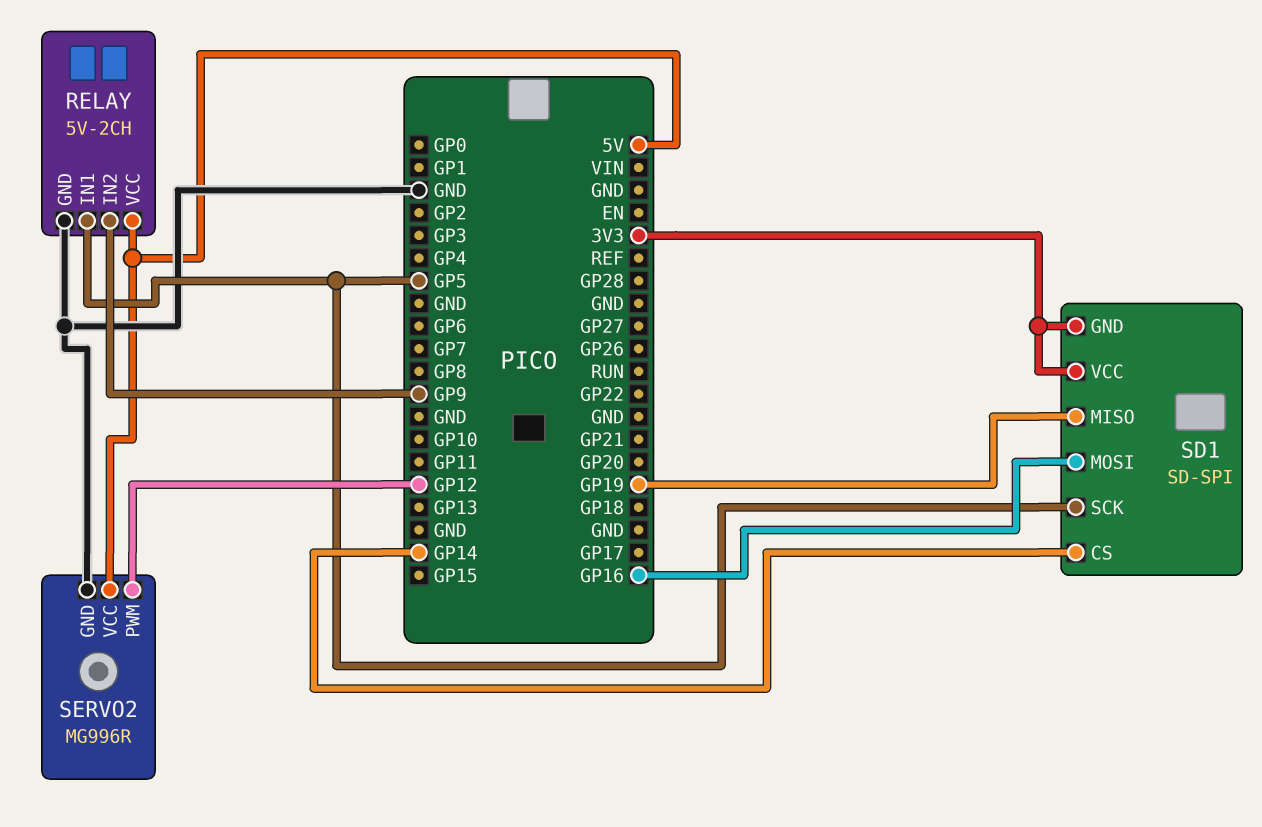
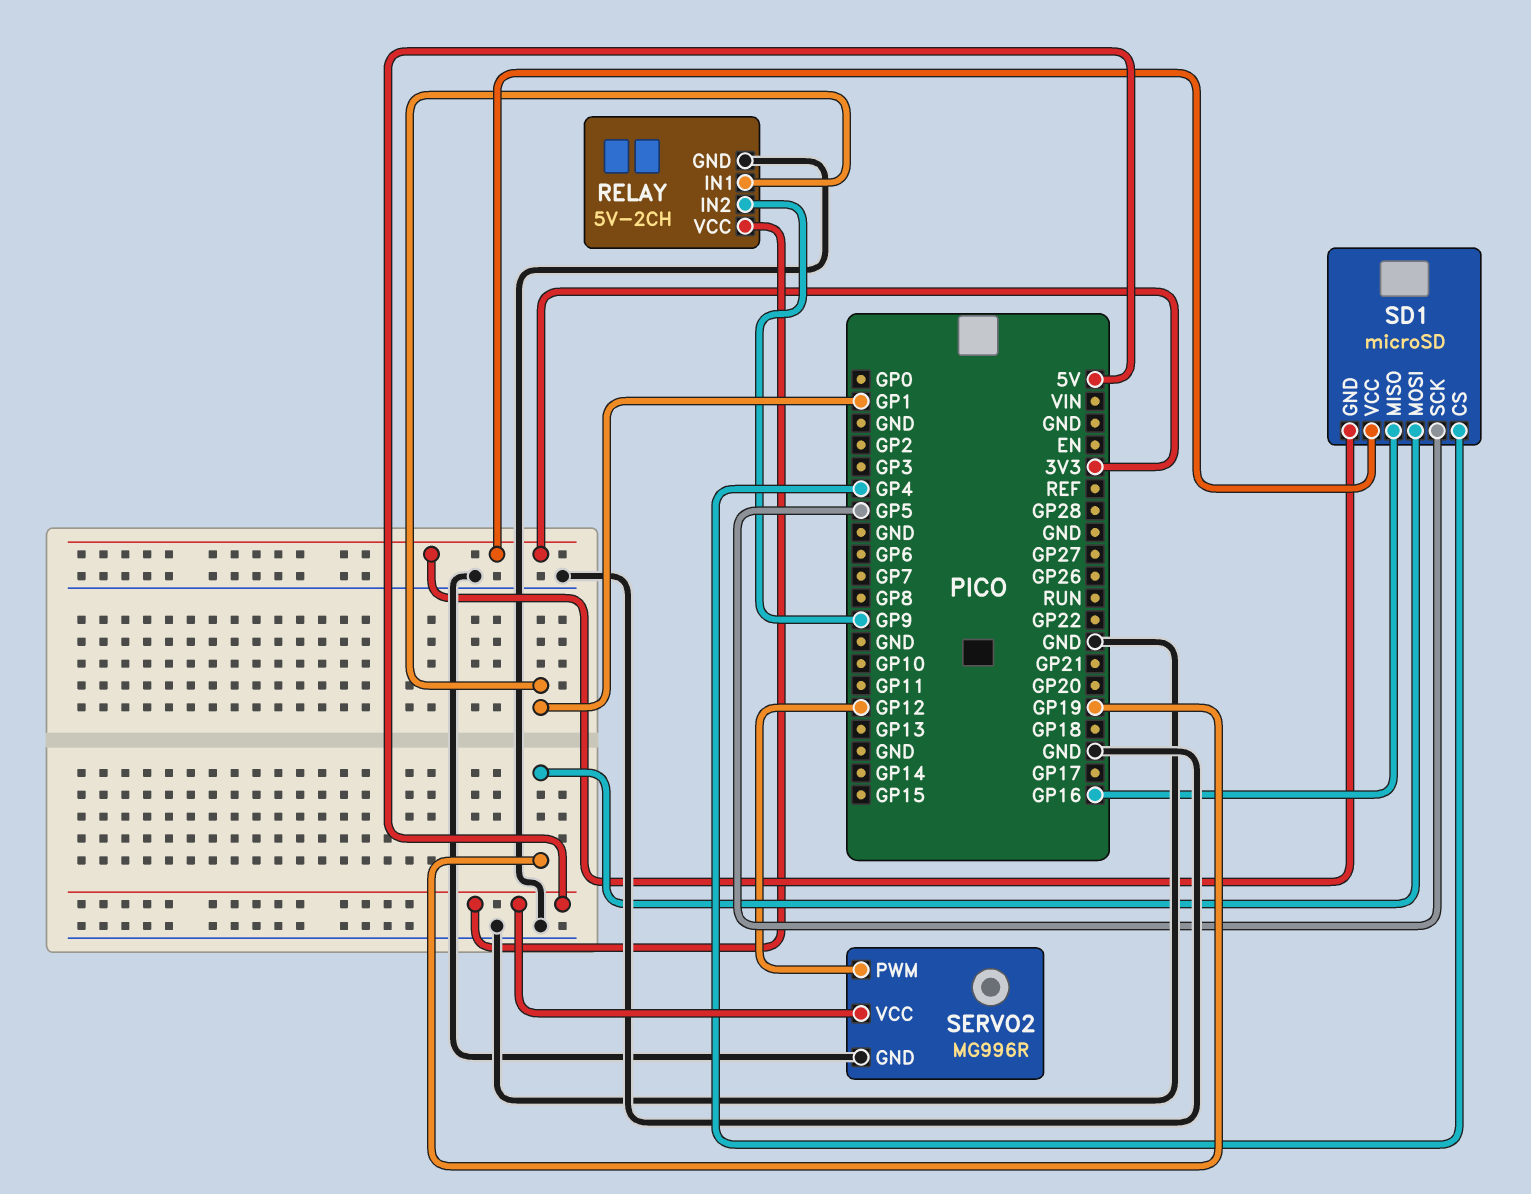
RELAY pin IN1: GP5 -> GP1
SD1: SD-SPI -> microSD
SD1 pin CS: GP14 -> GP4
SD1 pin MISO: GP19 -> GP16
SD1 pin MOSI: GP16 -> GP19

